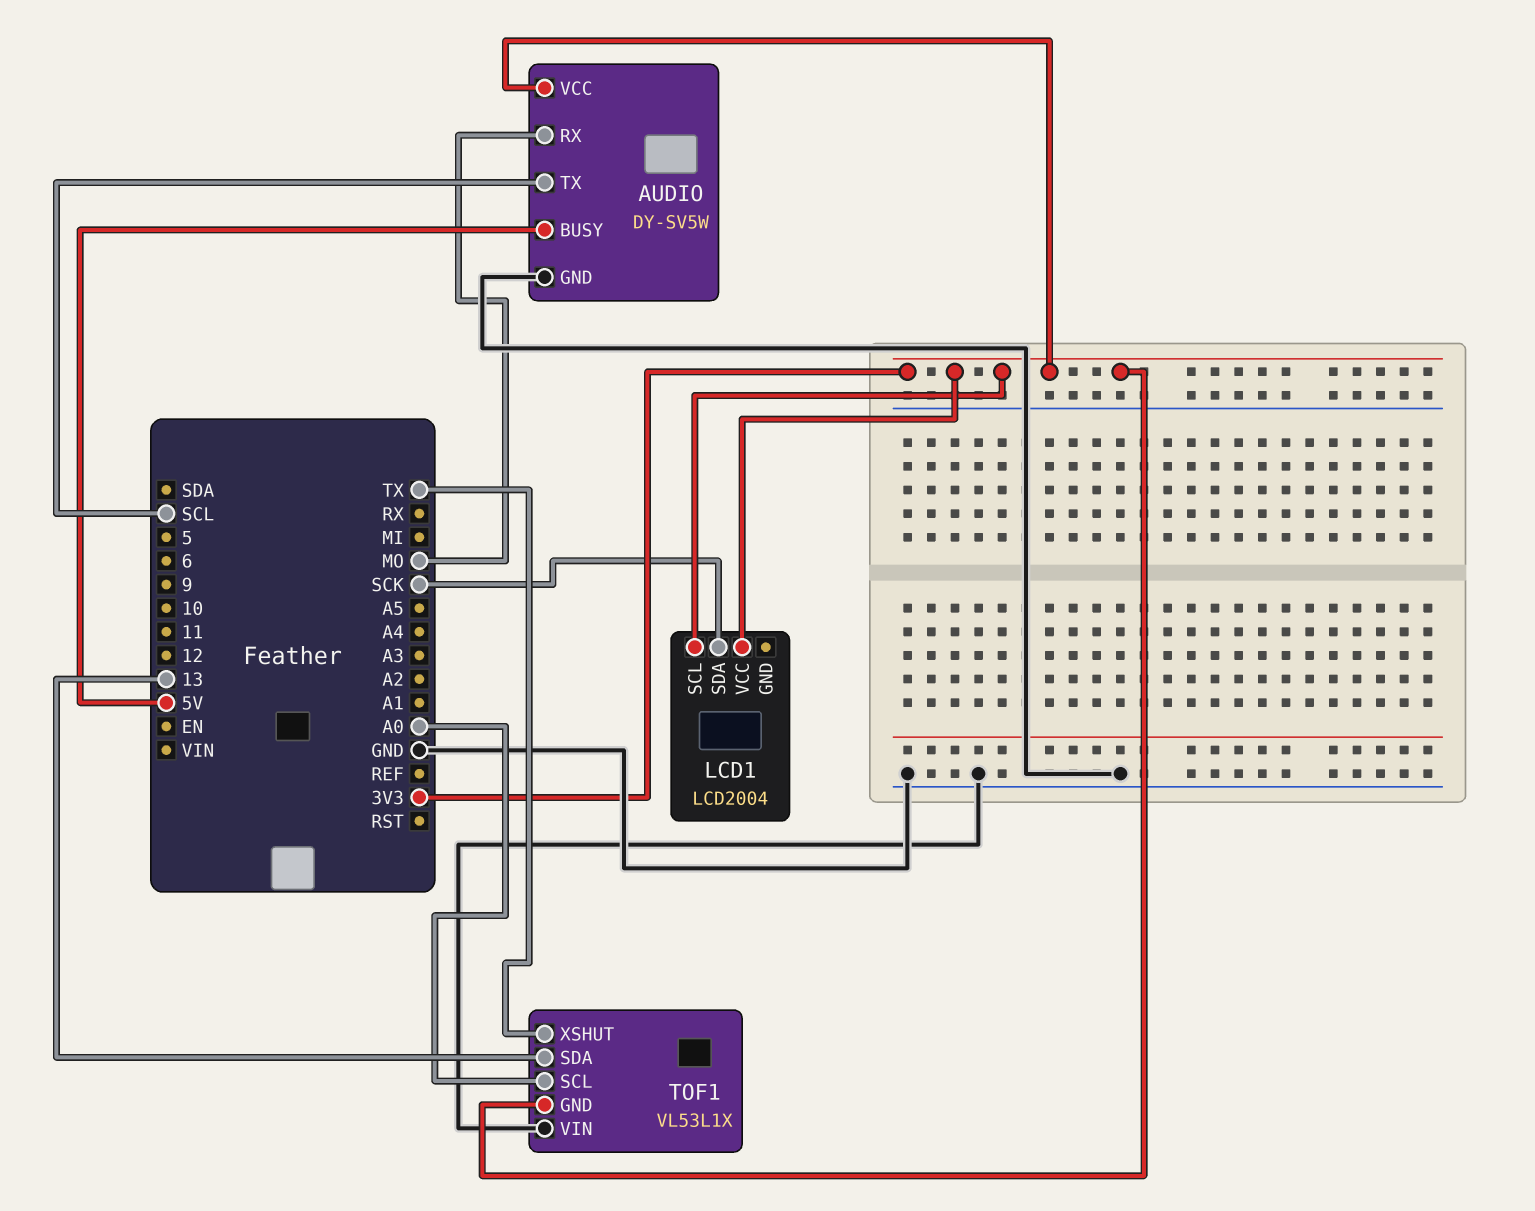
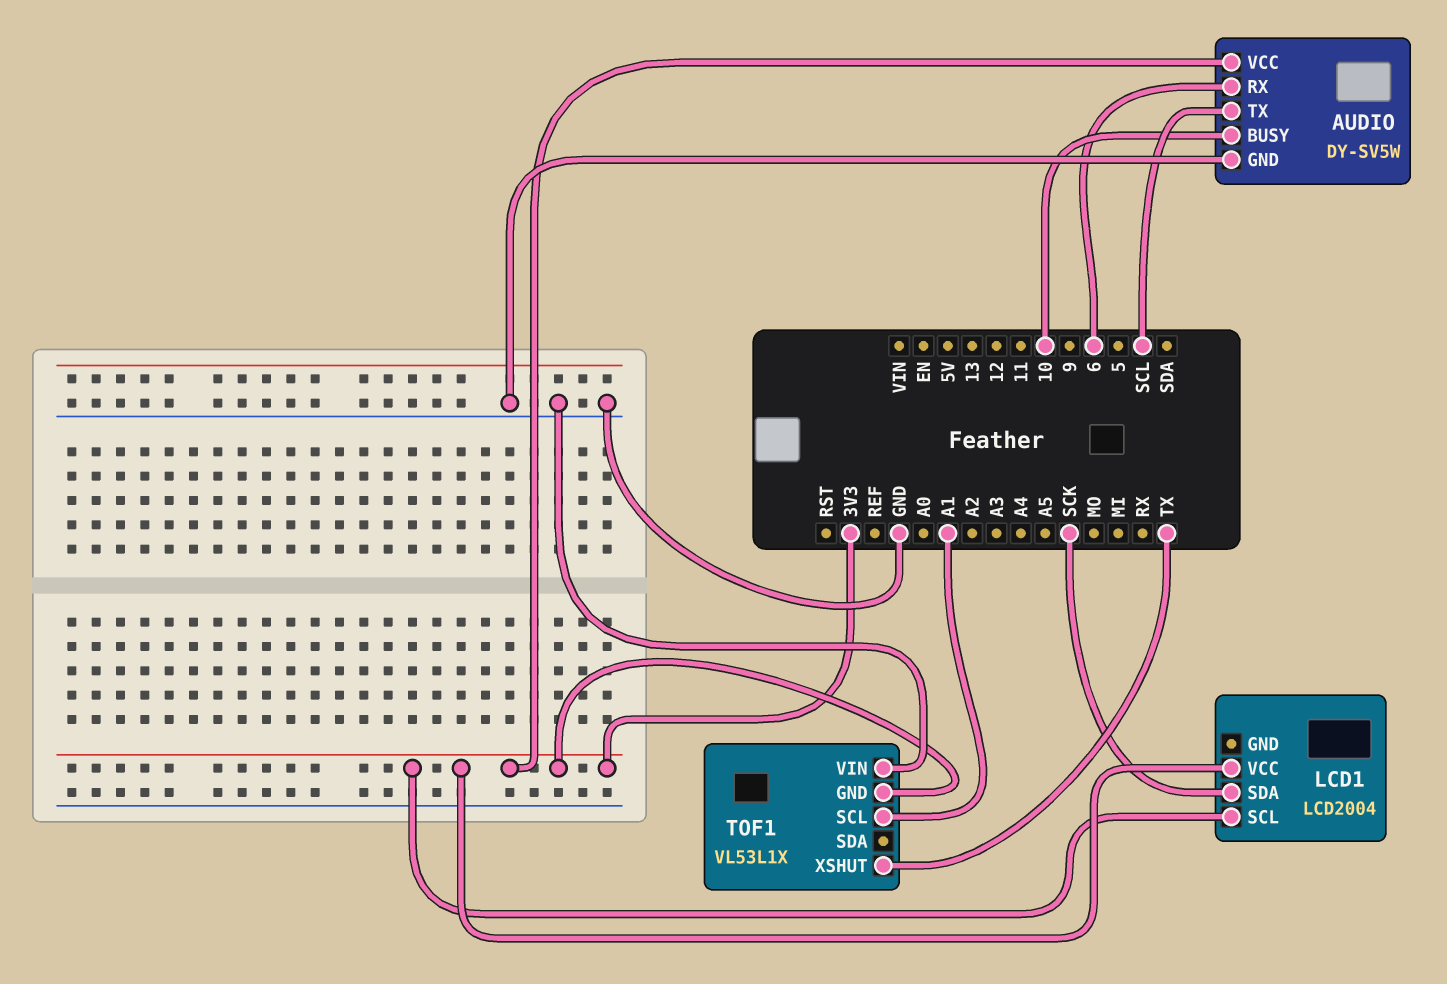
AUDIO pin BUSY: 5V -> 10
AUDIO pin RX: MO -> 6
TOF1 pin SCL: A0 -> A1
TOF1 pin SDA: 13 -> none

